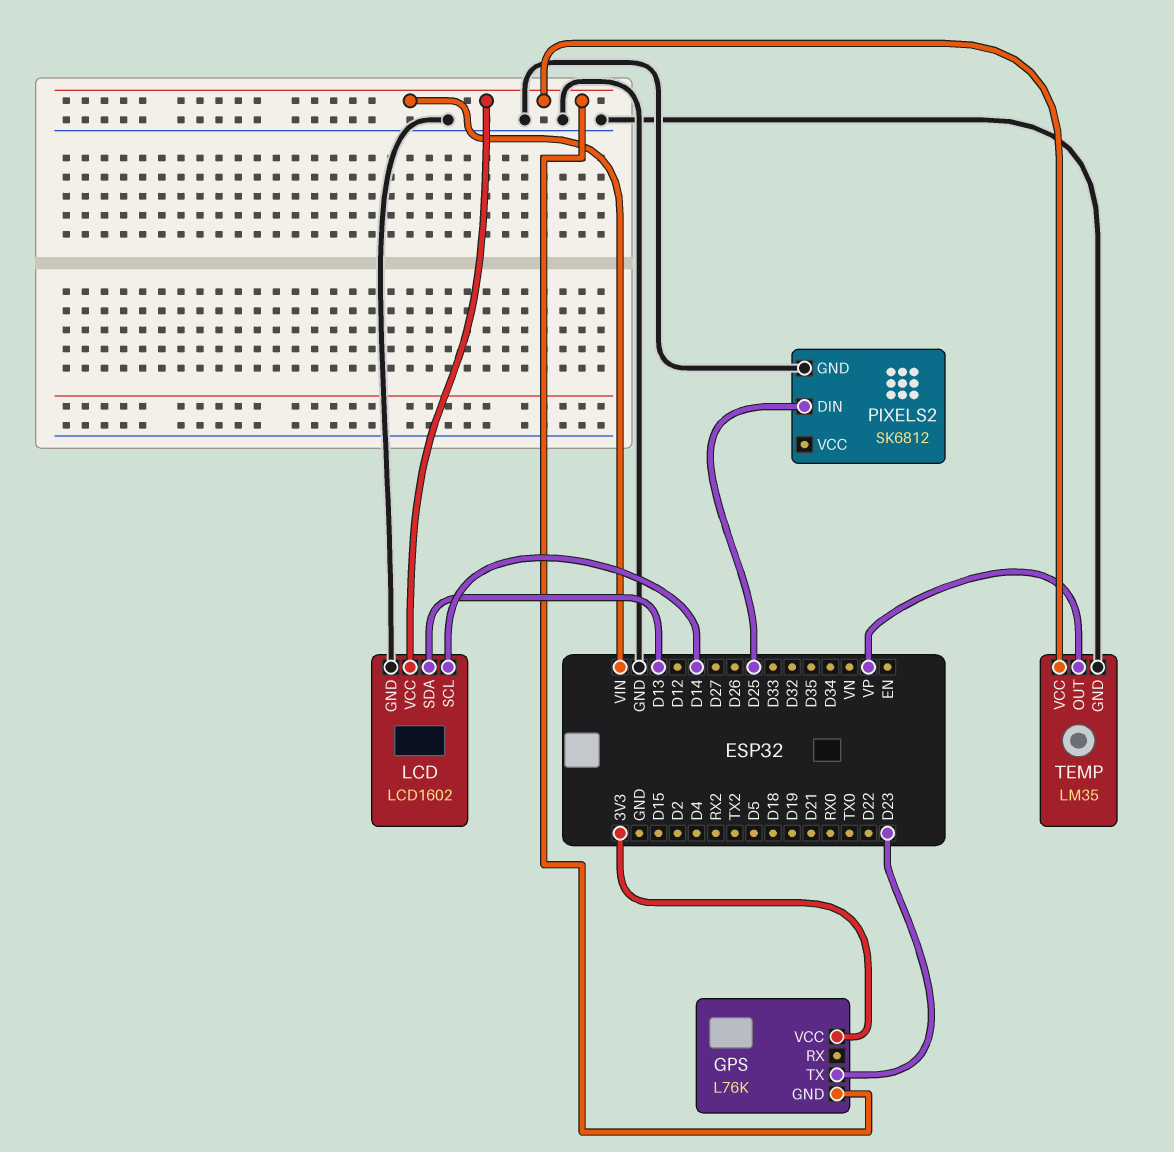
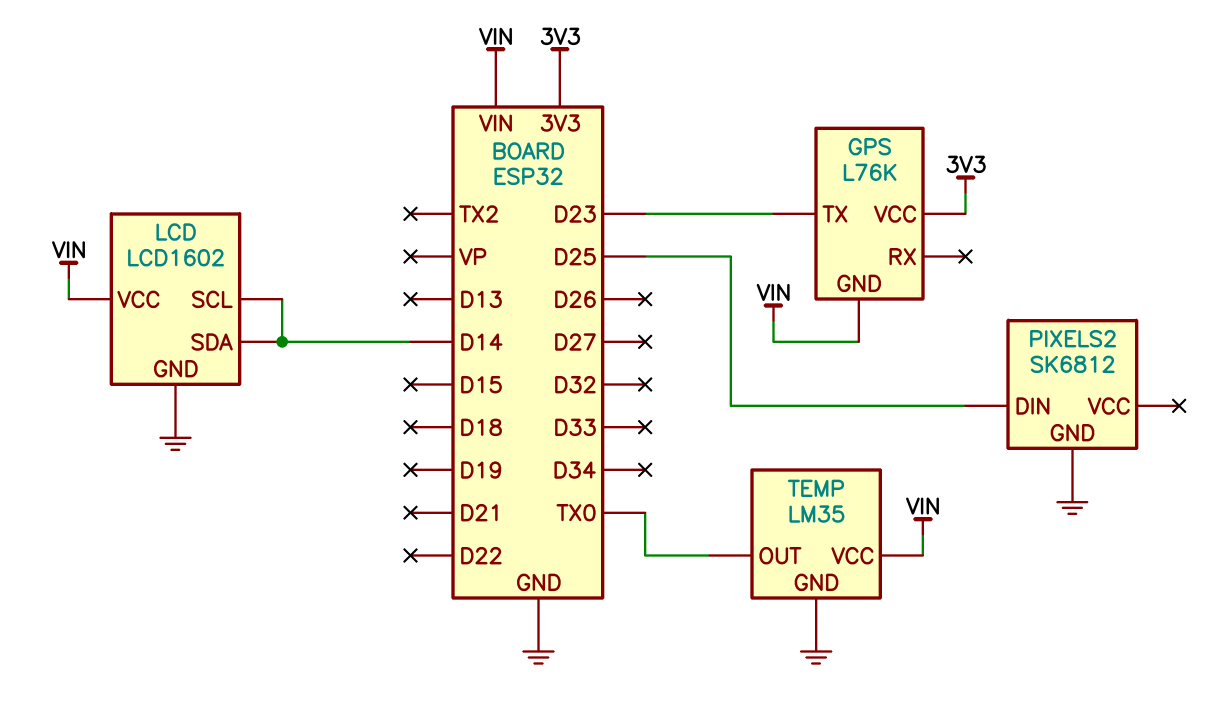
LCD pin SDA: D13 -> D14
TEMP pin OUT: VP -> TX0

